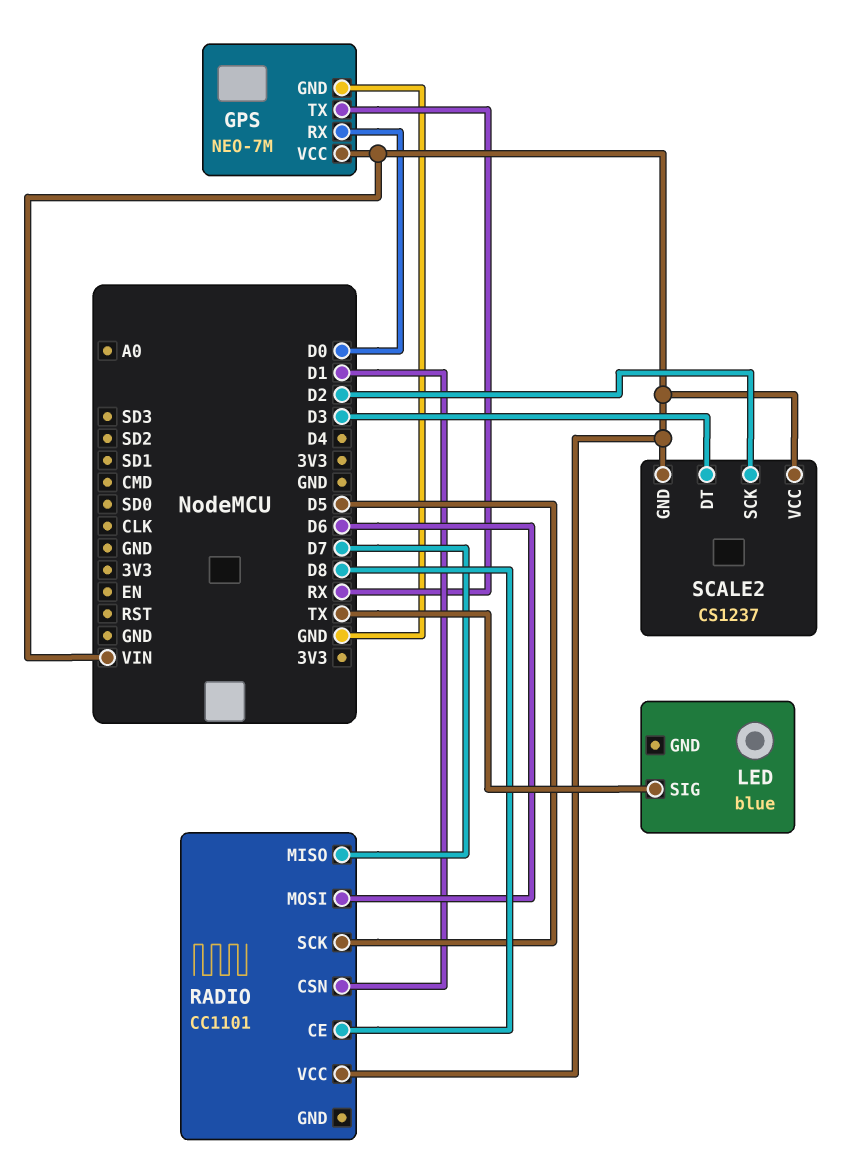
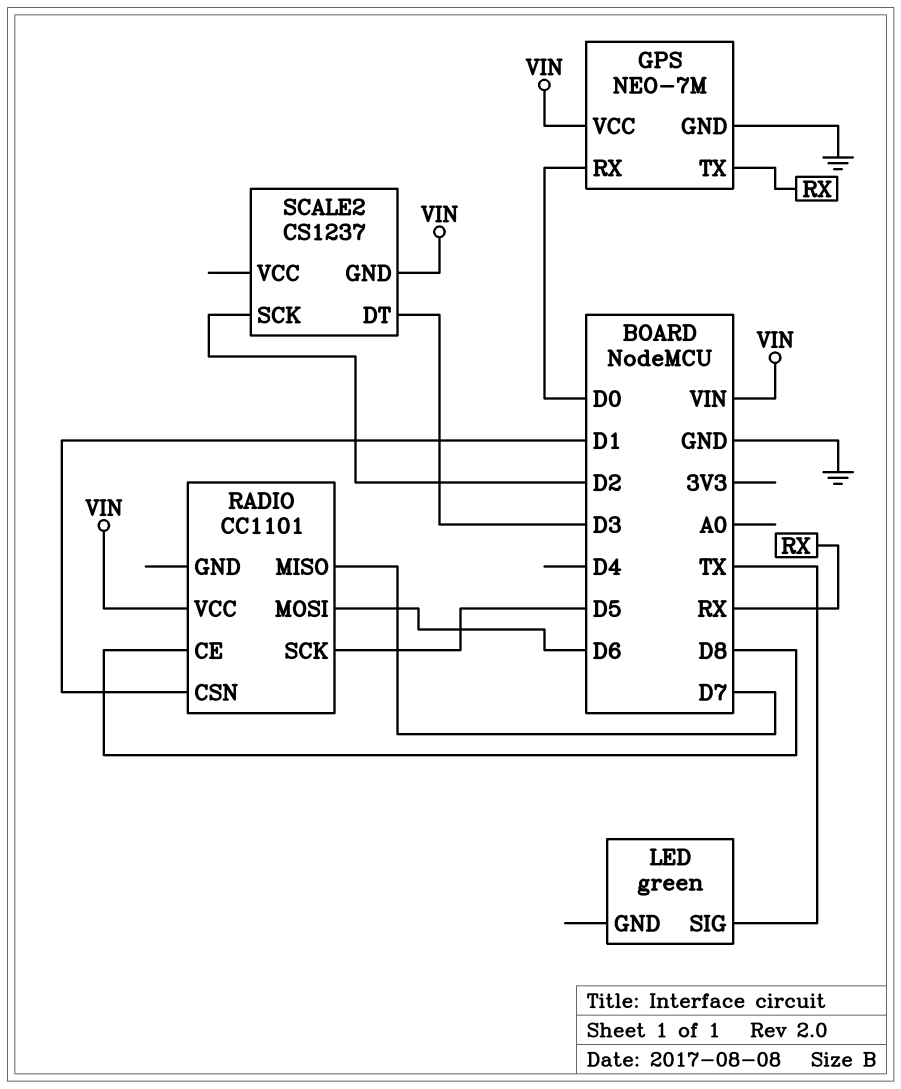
LED: blue -> green
SCALE2 pin VCC: VIN -> none

